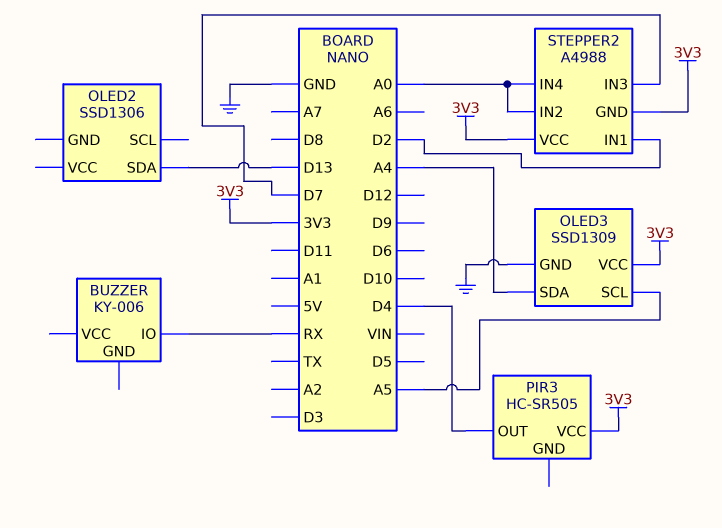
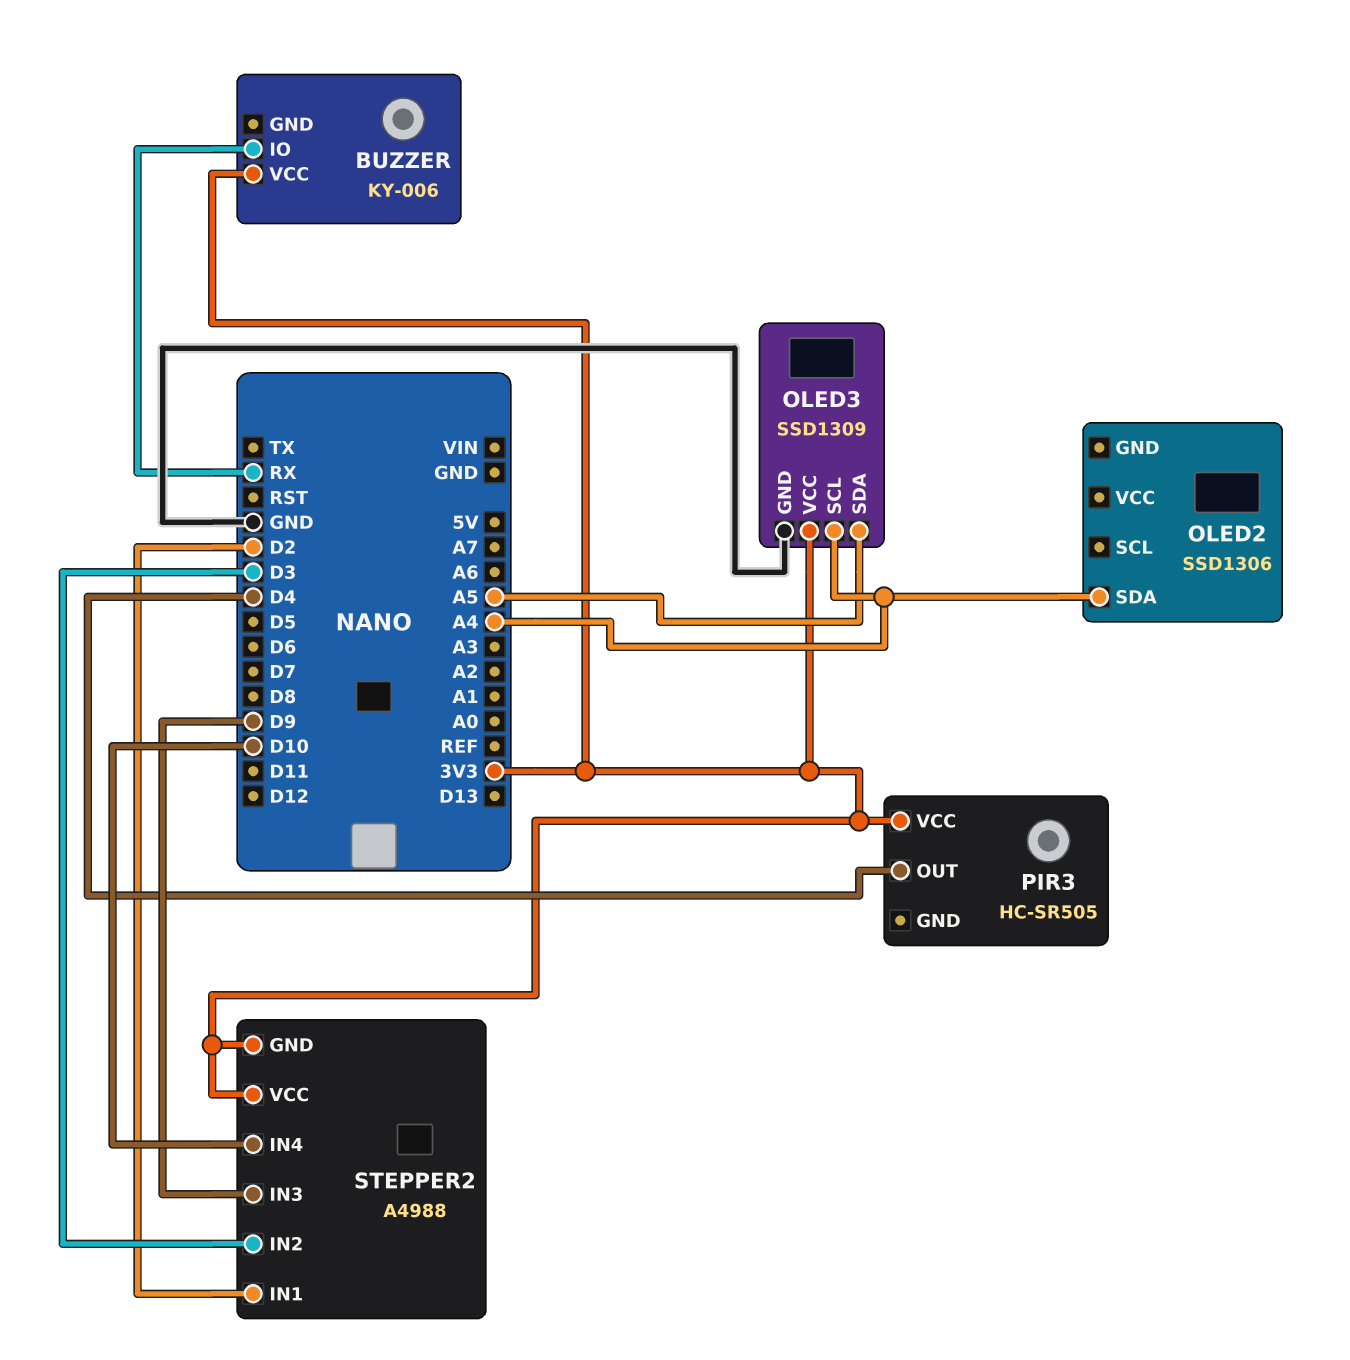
BUZZER pin VCC: none -> 3V3
OLED2 pin SDA: D13 -> A4
OLED3 pin SCL: A5 -> A4
OLED3 pin SDA: A4 -> A5
STEPPER2 pin IN2: A0 -> D3
STEPPER2 pin IN3: D7 -> D9
STEPPER2 pin IN4: A0 -> D10

